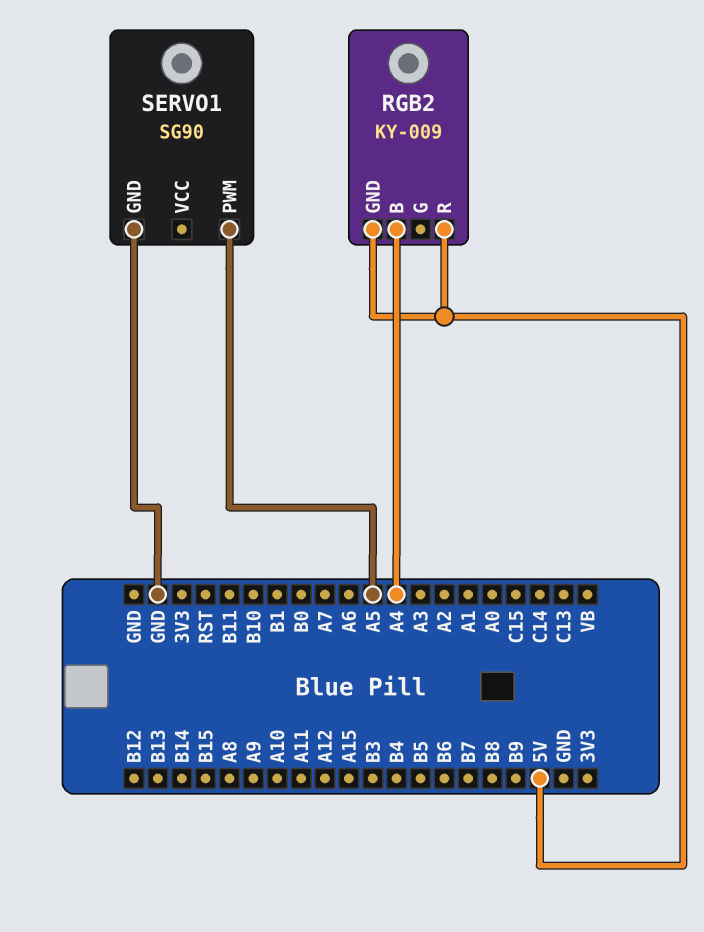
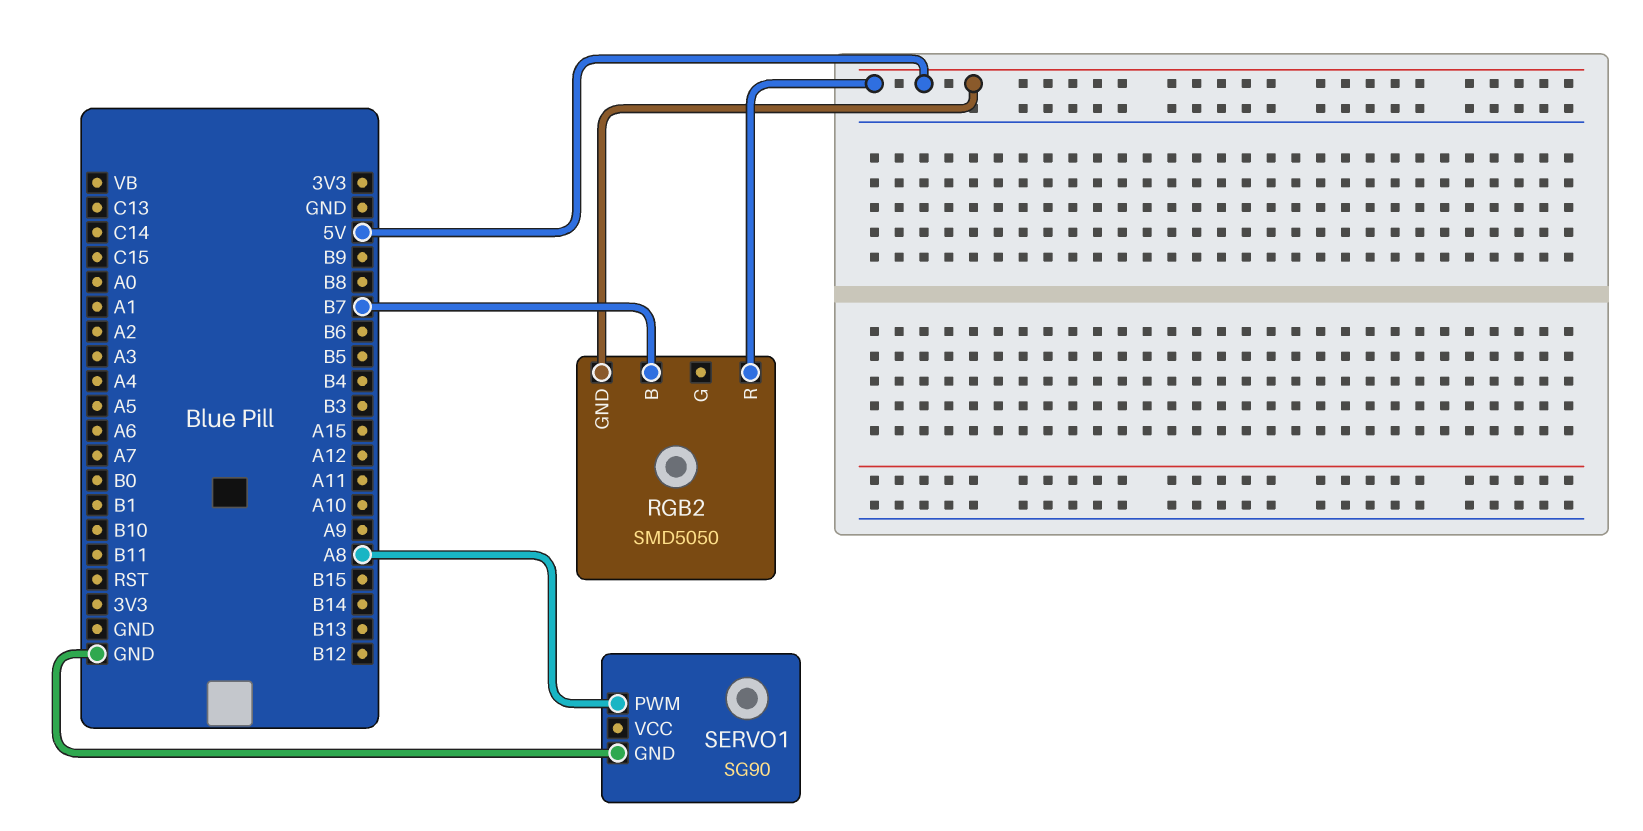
RGB2: KY-009 -> SMD5050
RGB2 pin B: A4 -> B7
SERVO1 pin PWM: A5 -> A8

